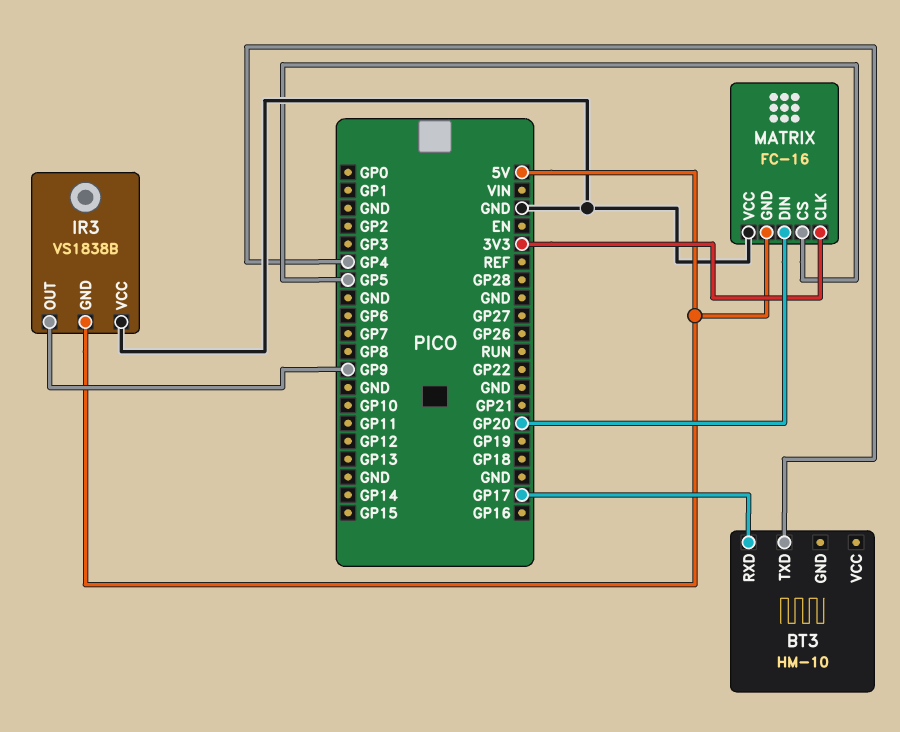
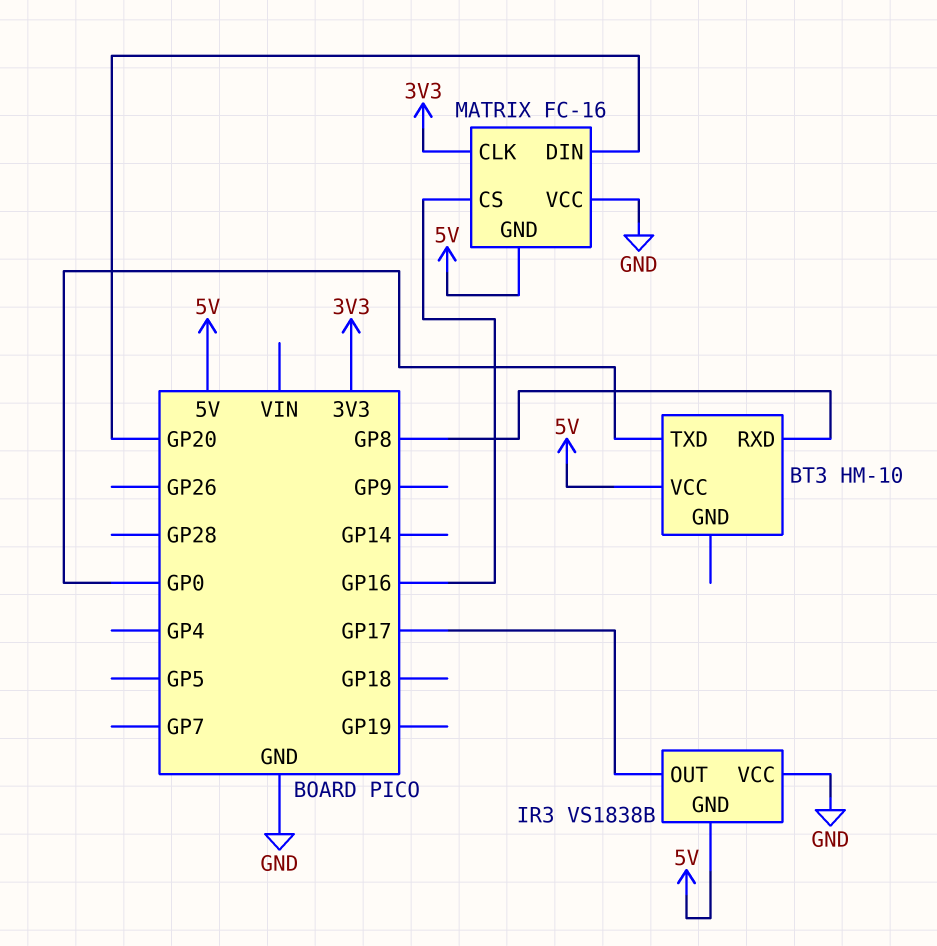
BT3 pin RXD: GP17 -> GP8
BT3 pin TXD: GP4 -> GP0
BT3 pin VCC: none -> 5V
IR3 pin OUT: GP9 -> GP17
MATRIX pin CS: GP5 -> GP16

